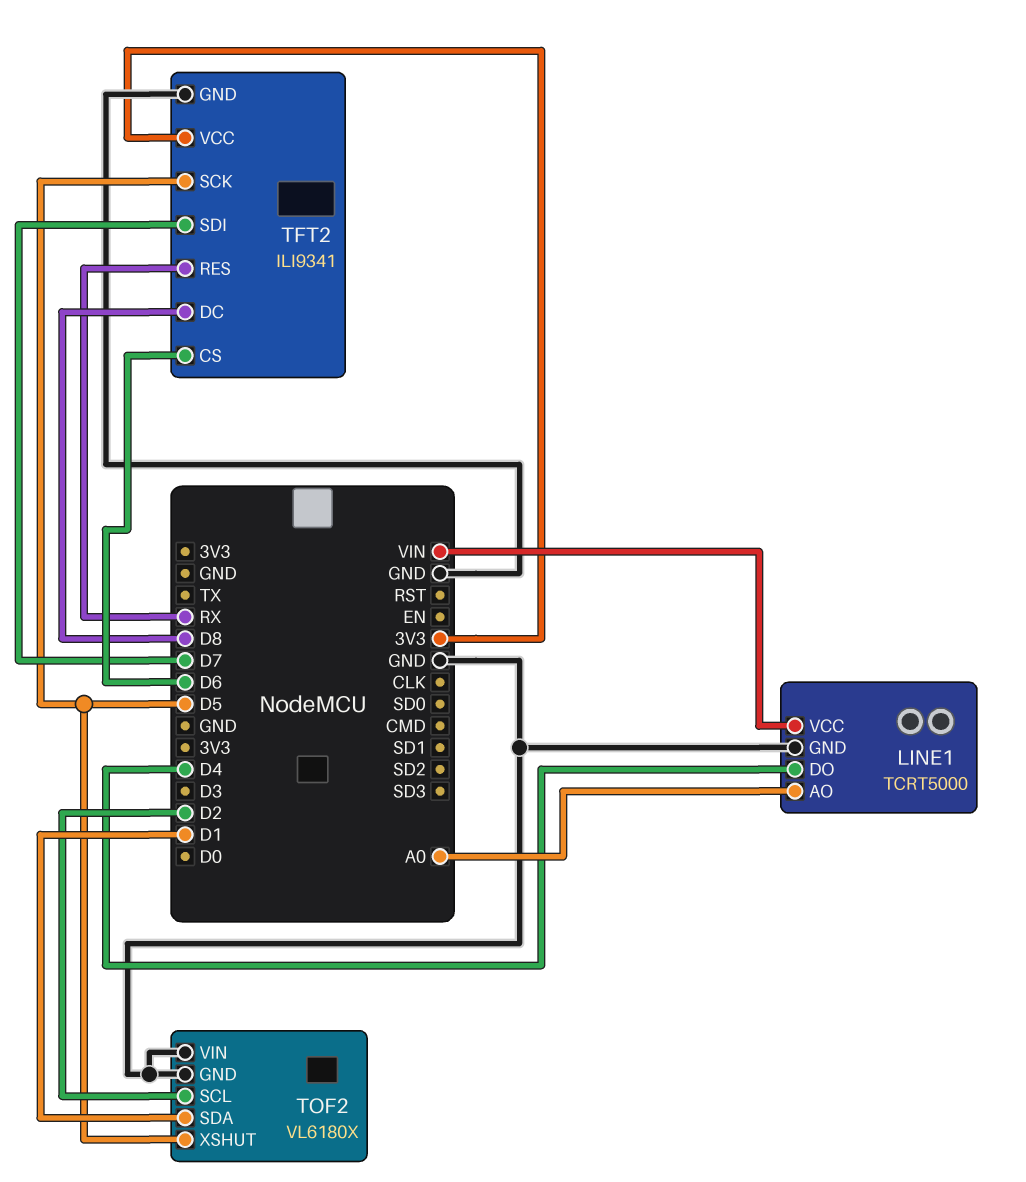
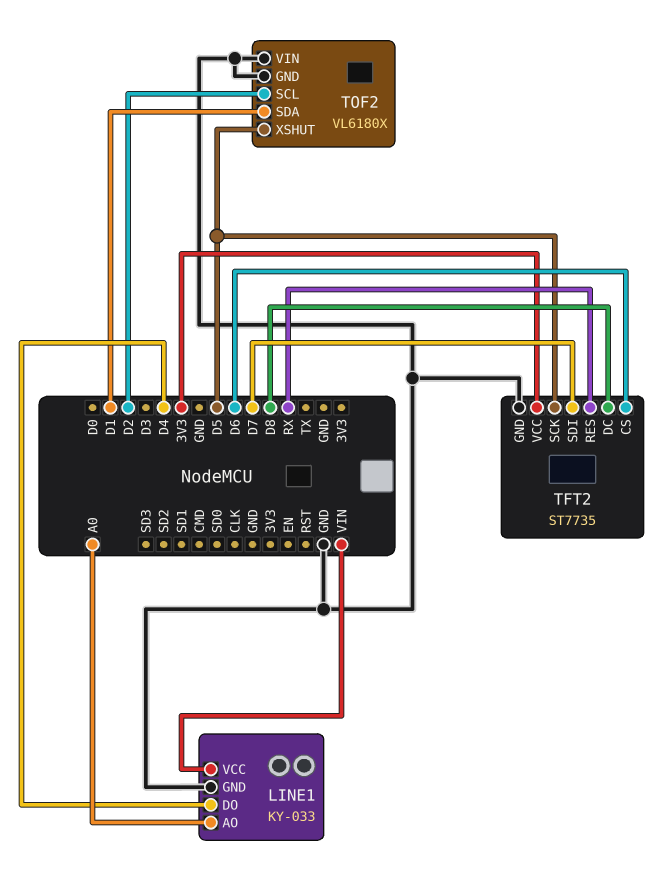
LINE1: TCRT5000 -> KY-033
TFT2: ILI9341 -> ST7735

